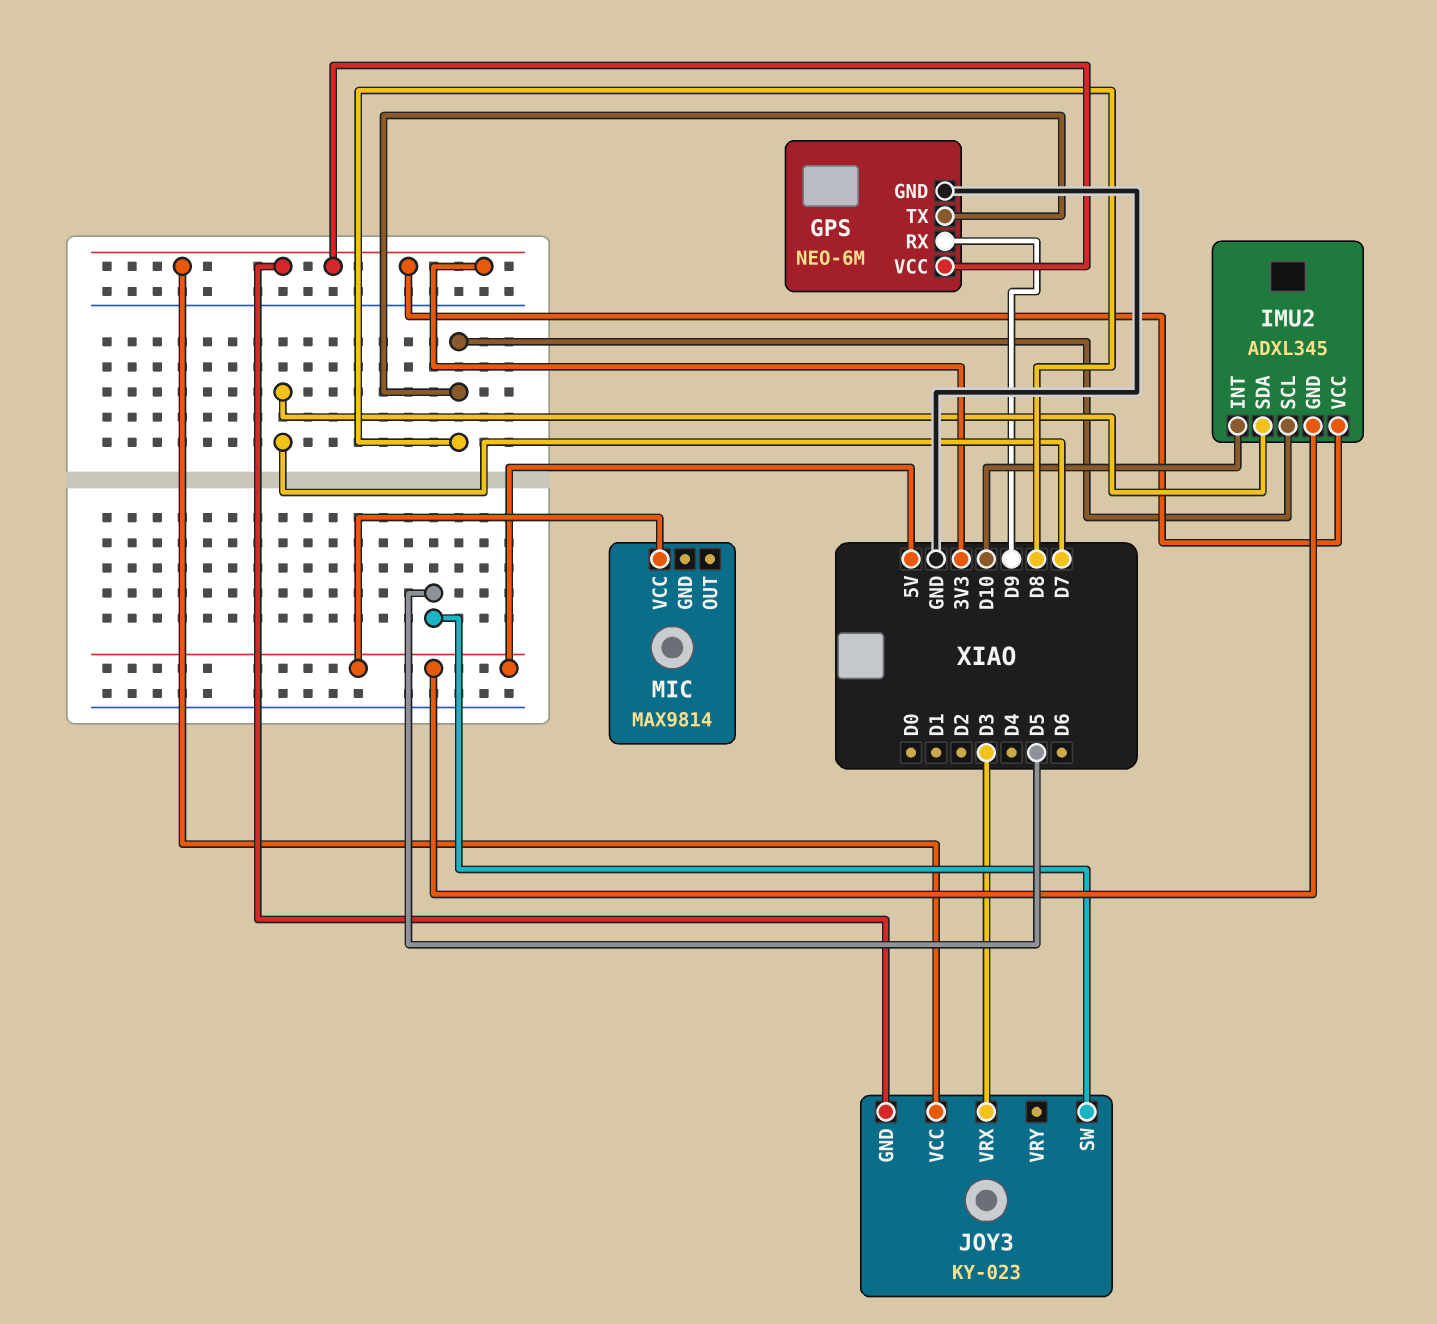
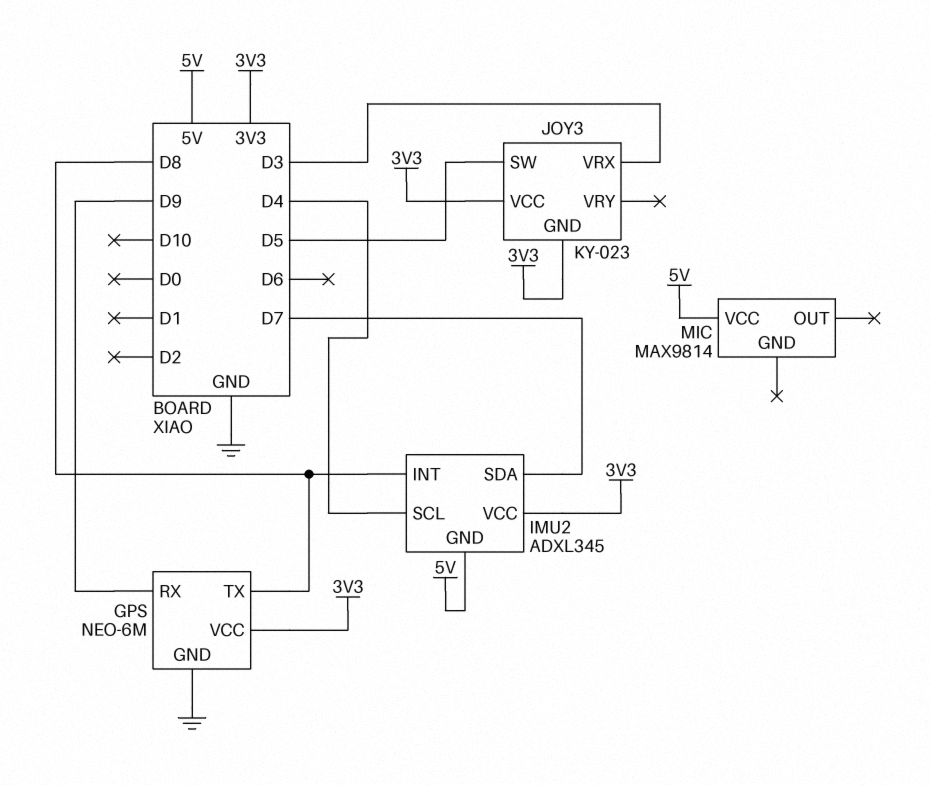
IMU2 pin INT: D10 -> D8
IMU2 pin SCL: D8 -> D4

